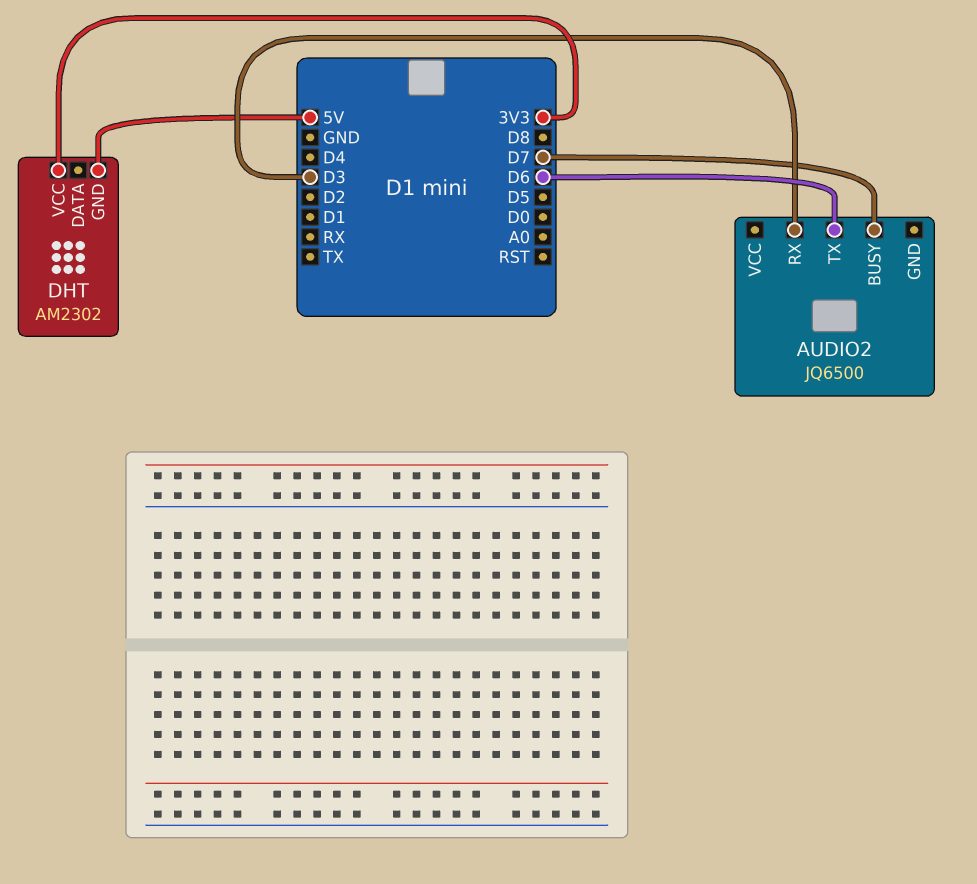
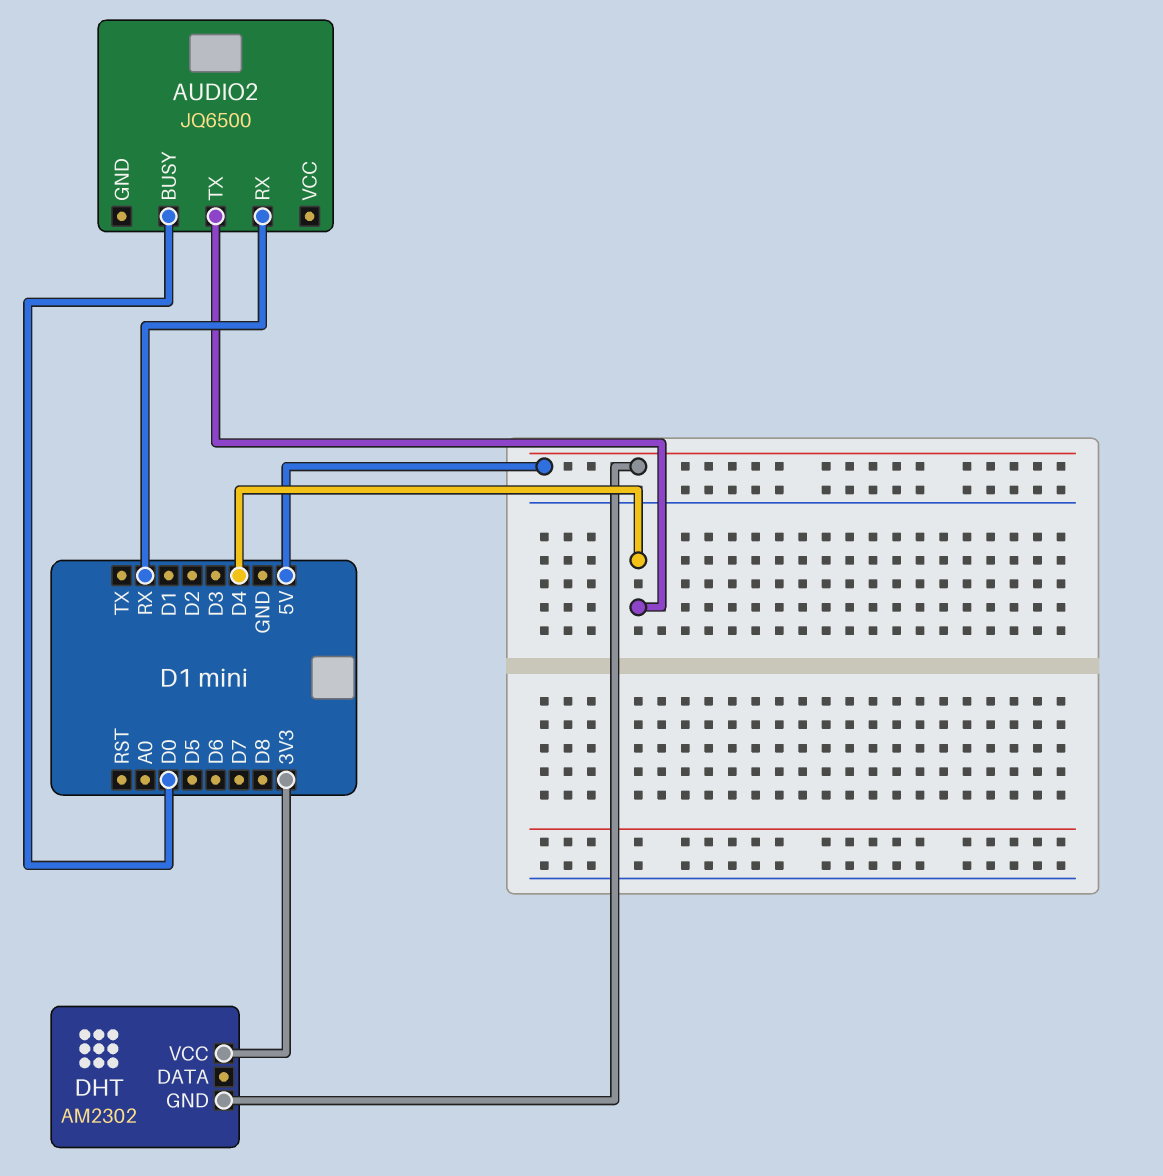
AUDIO2 pin BUSY: D7 -> D0
AUDIO2 pin RX: D3 -> RX
AUDIO2 pin TX: D6 -> D4

